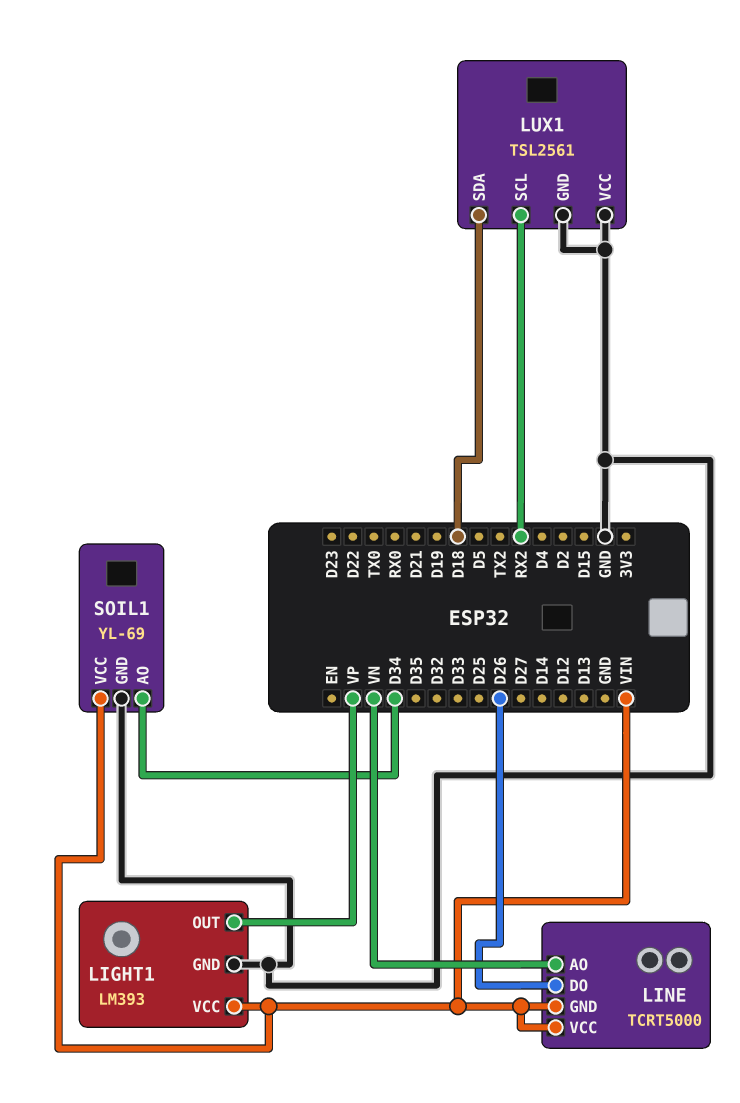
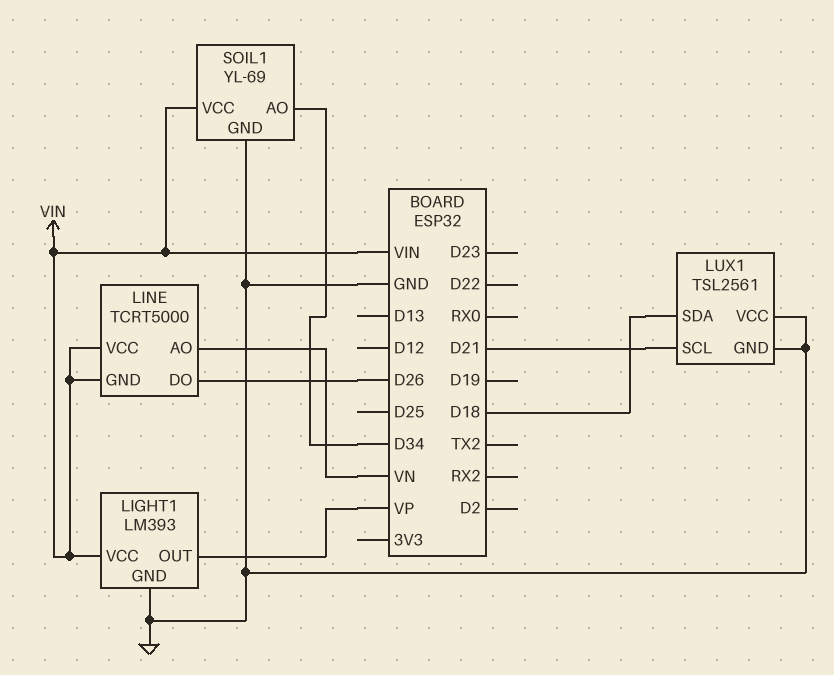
LUX1 pin SCL: RX2 -> D21

